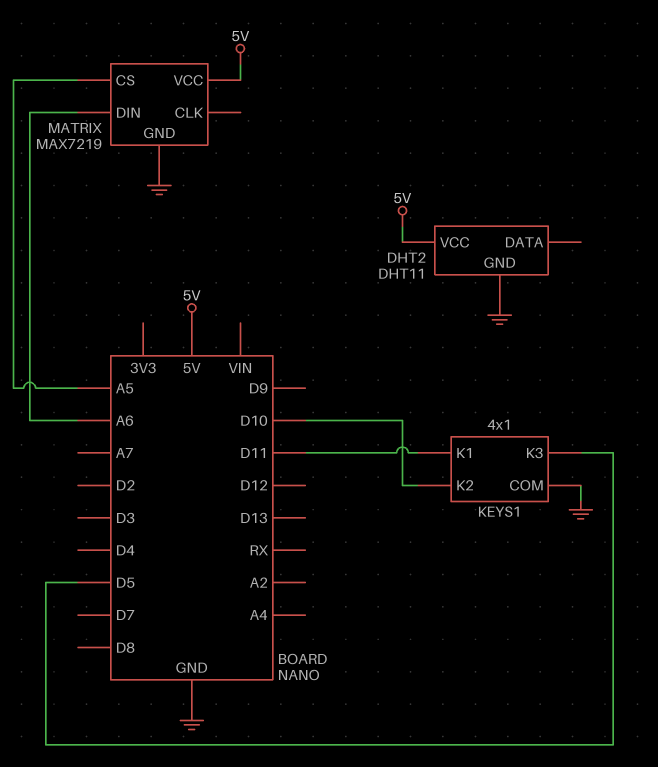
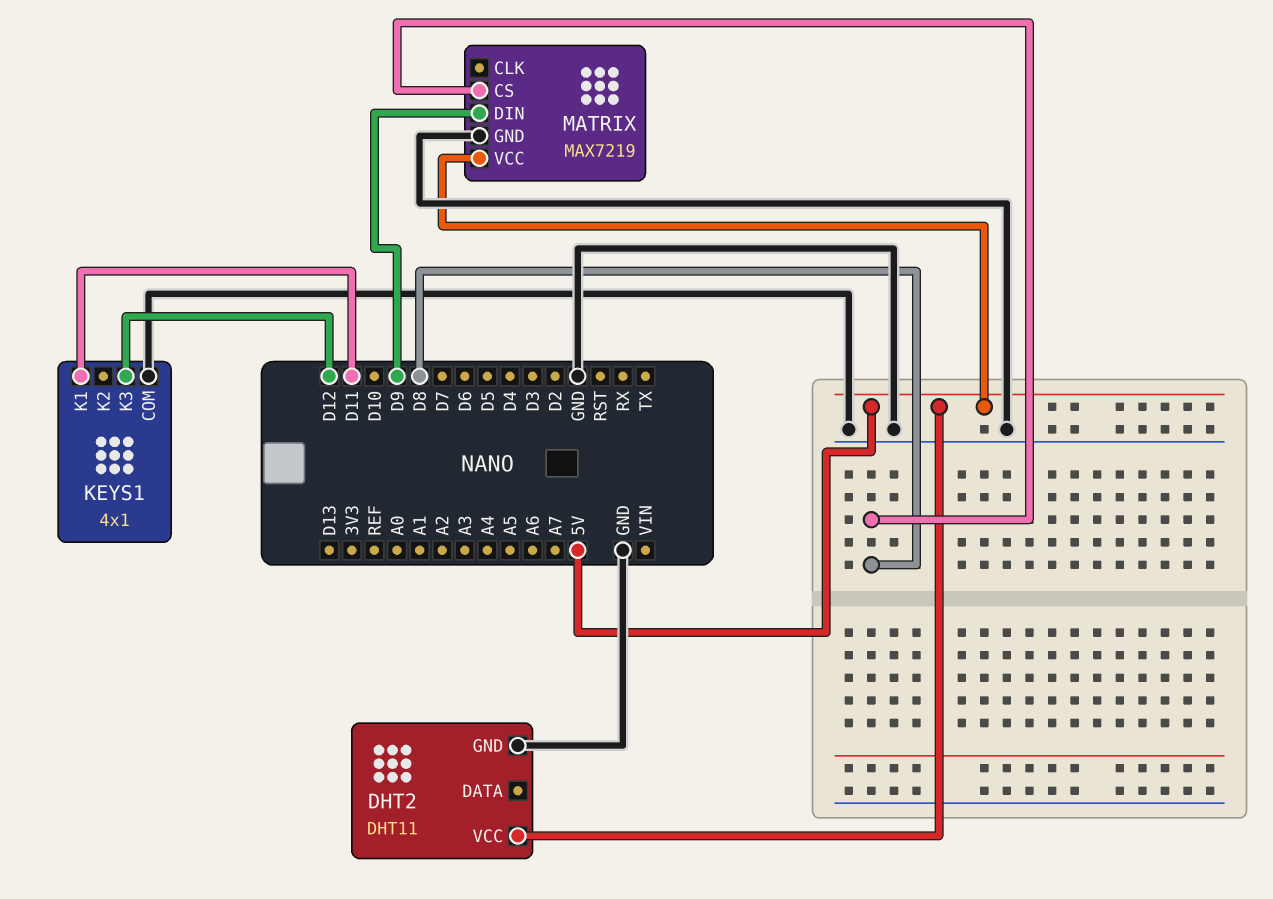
KEYS1 pin K2: D10 -> none
KEYS1 pin K3: D5 -> D12
MATRIX pin CS: A5 -> D8
MATRIX pin DIN: A6 -> D9

